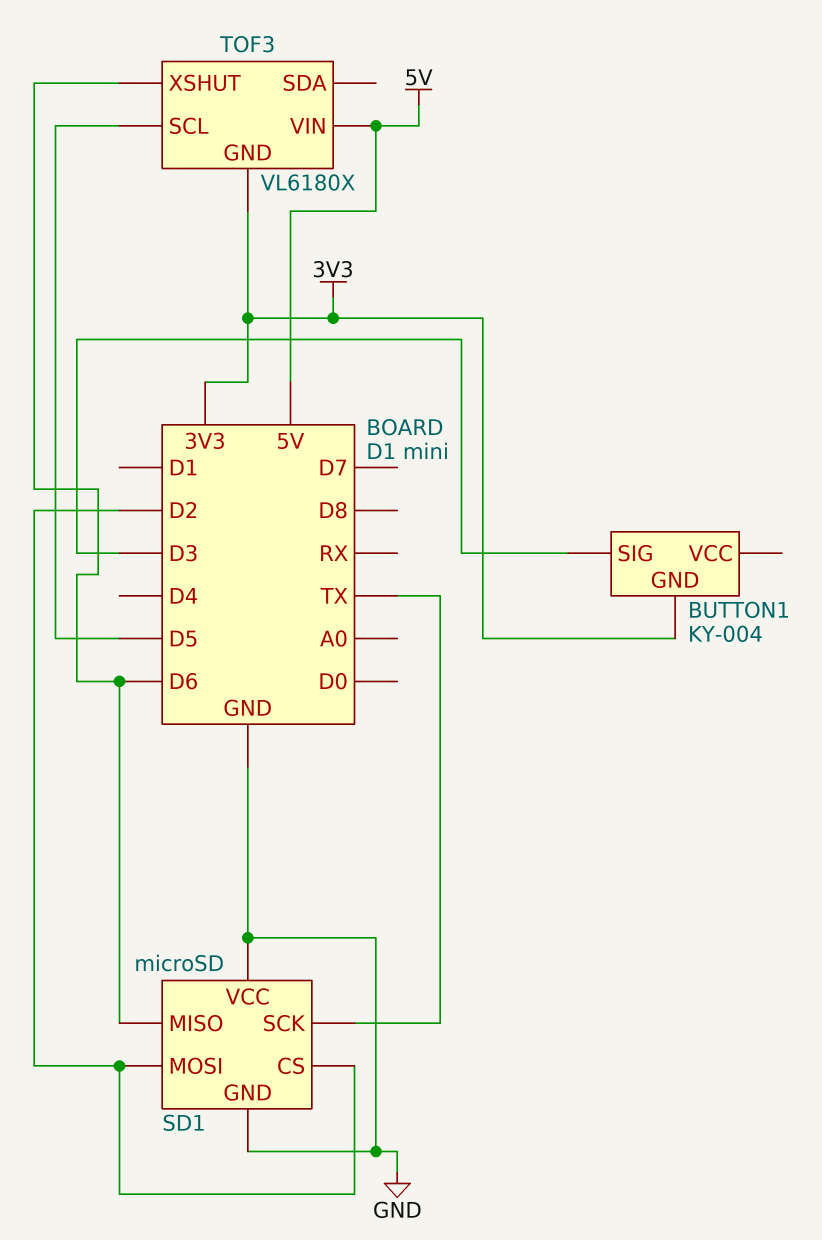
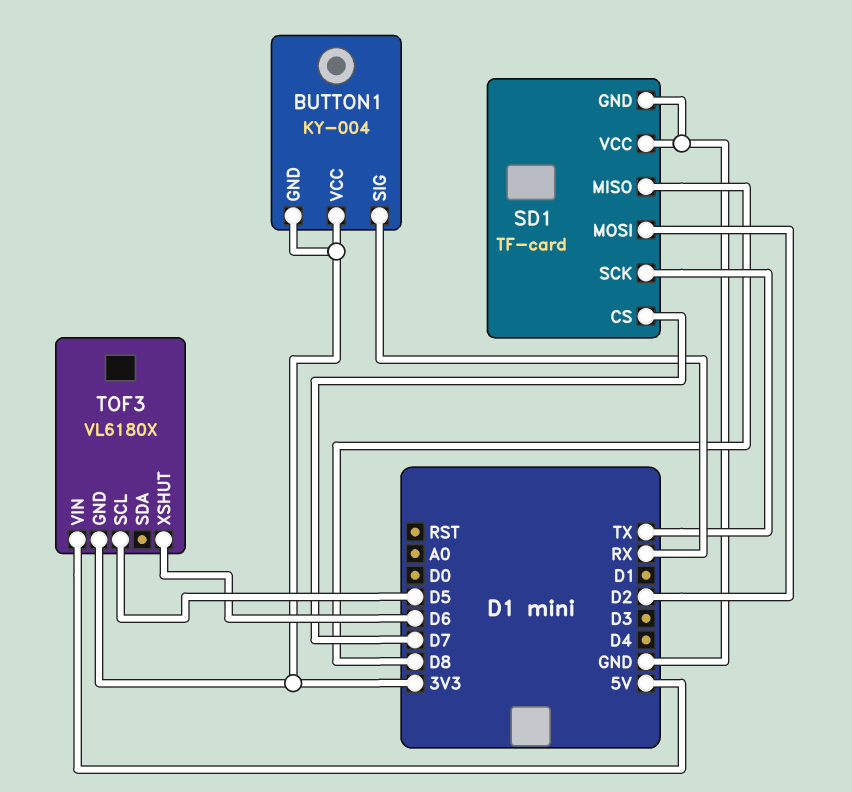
BUTTON1 pin SIG: D3 -> RX
BUTTON1 pin VCC: none -> 3V3
SD1: microSD -> TF-card
SD1 pin CS: D2 -> D7
SD1 pin MISO: D6 -> D8

